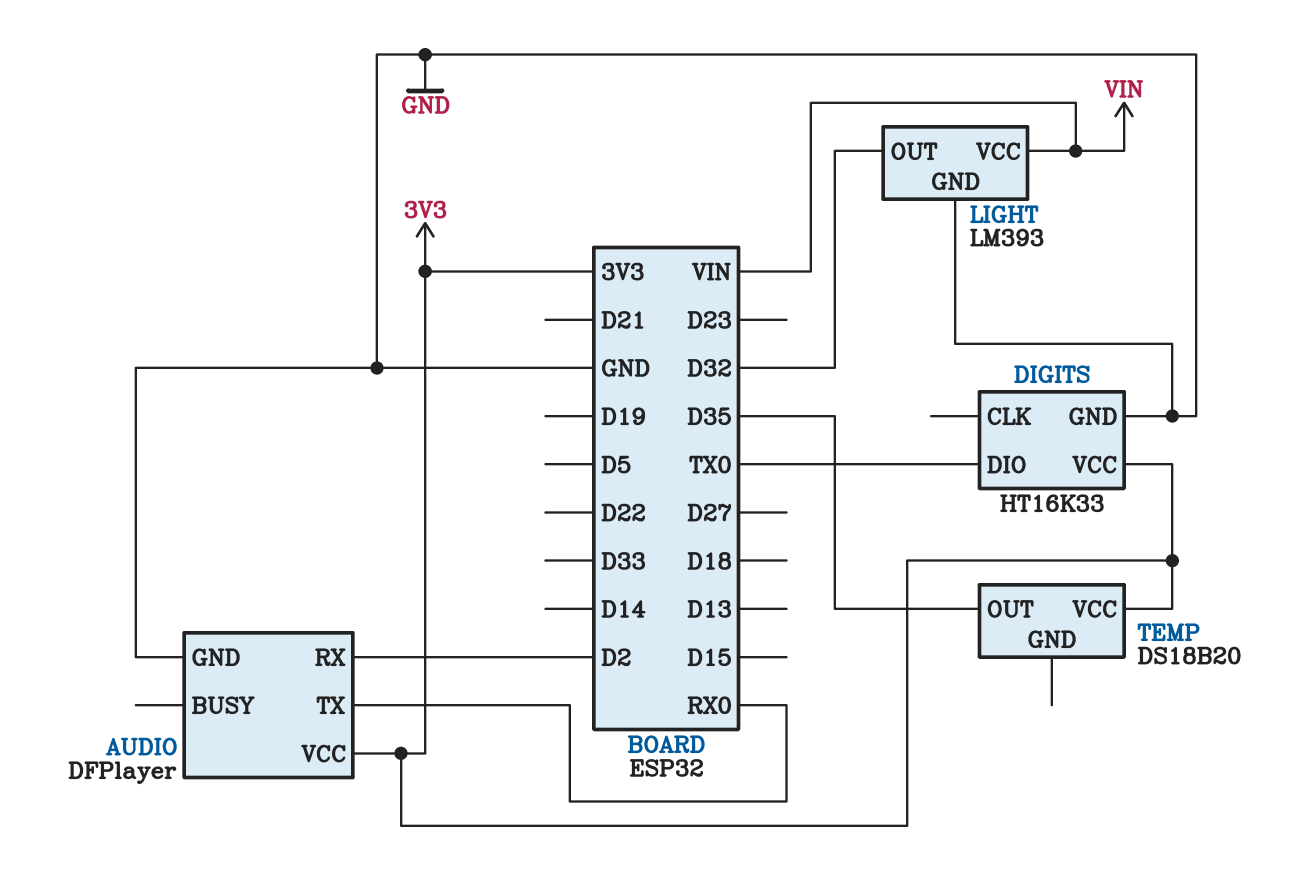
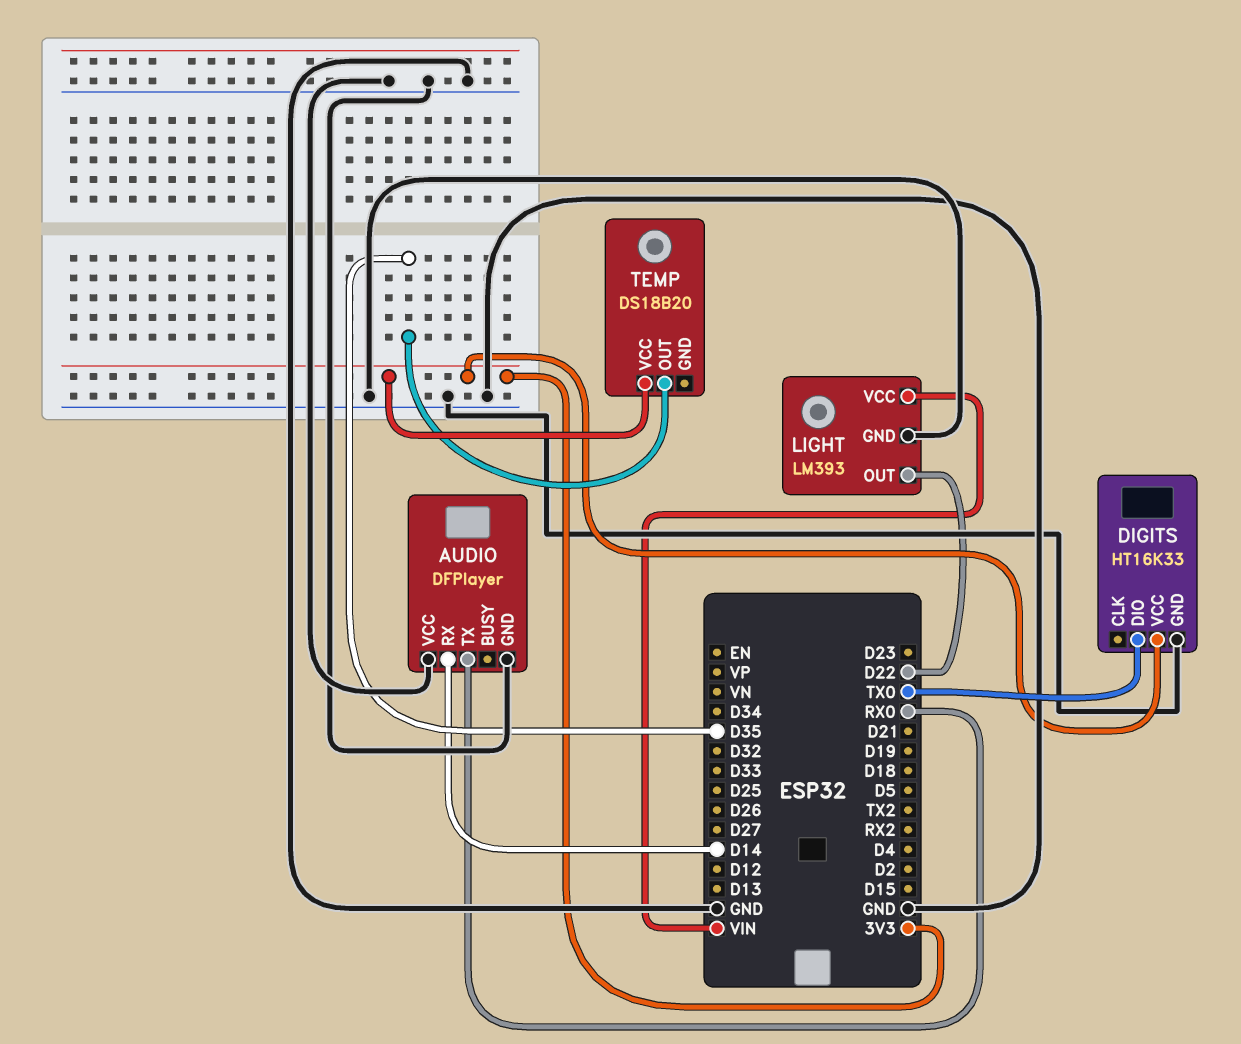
AUDIO pin RX: D2 -> D14
AUDIO pin VCC: 3V3 -> GND
LIGHT pin OUT: D32 -> D22

